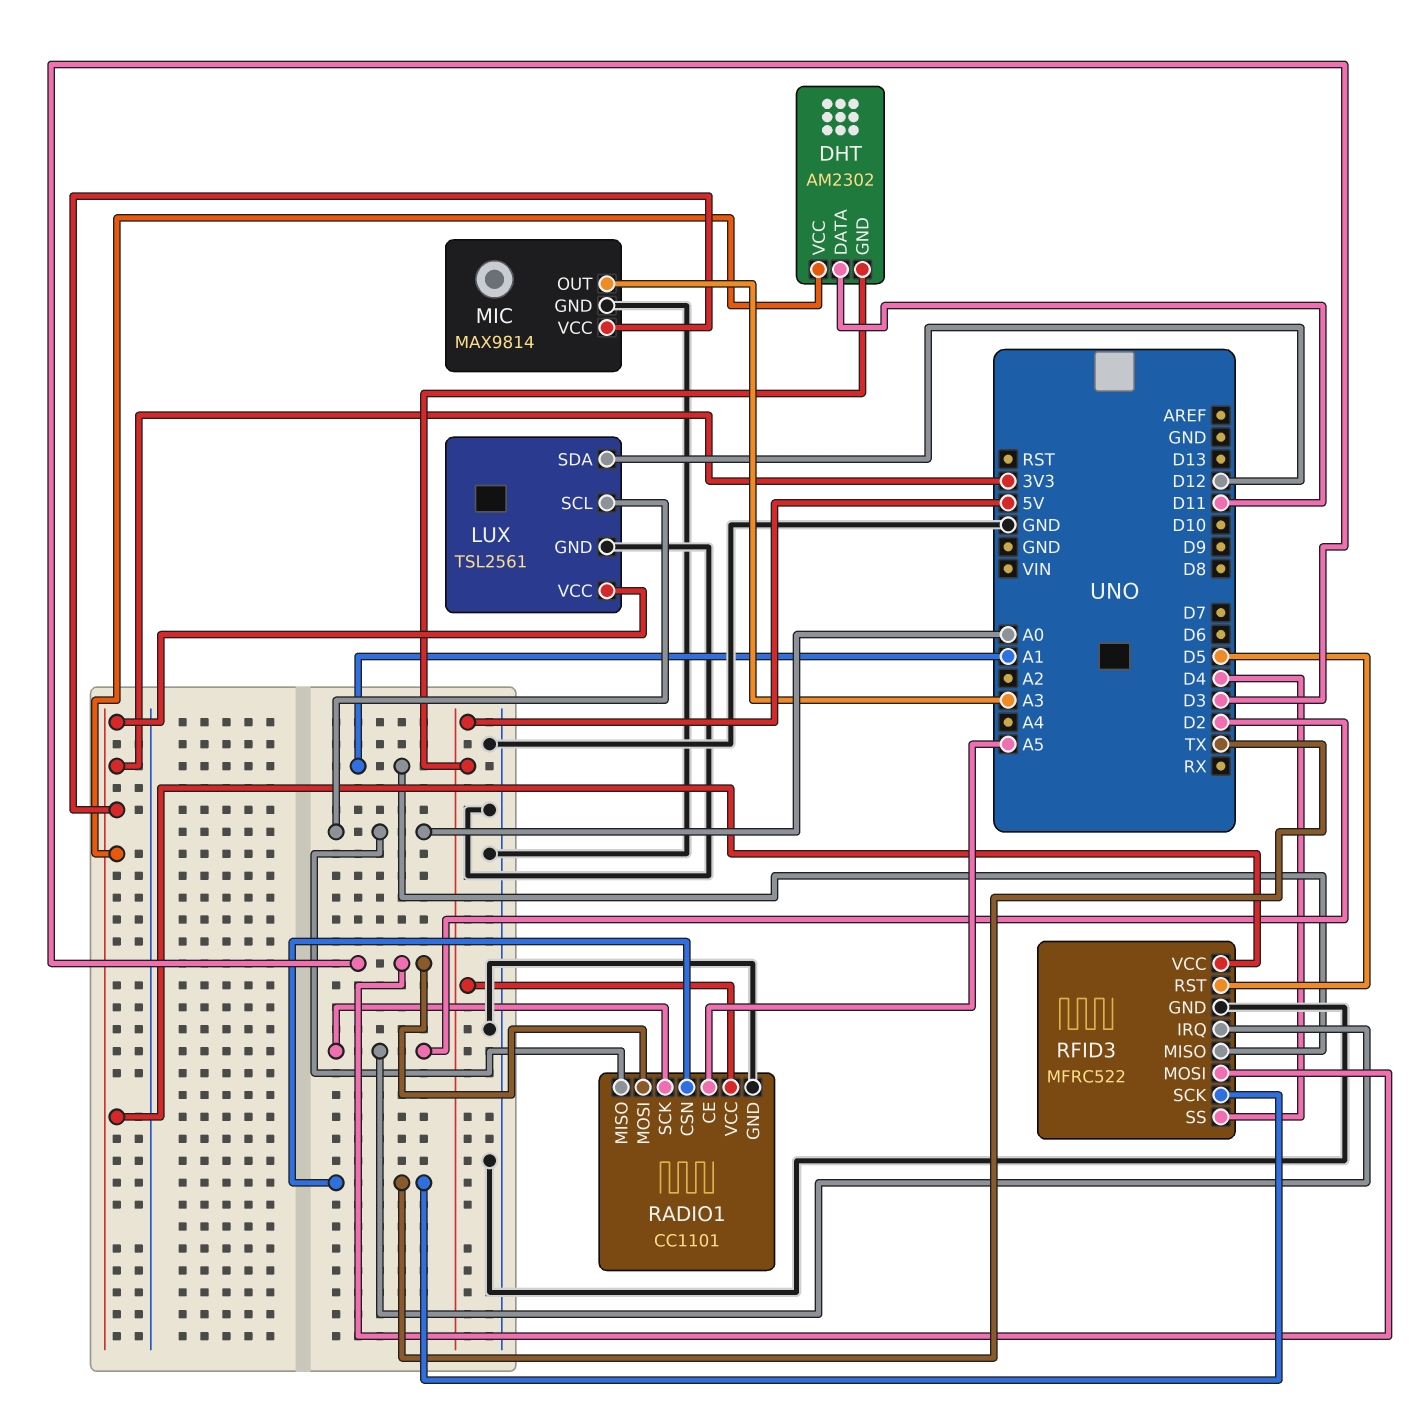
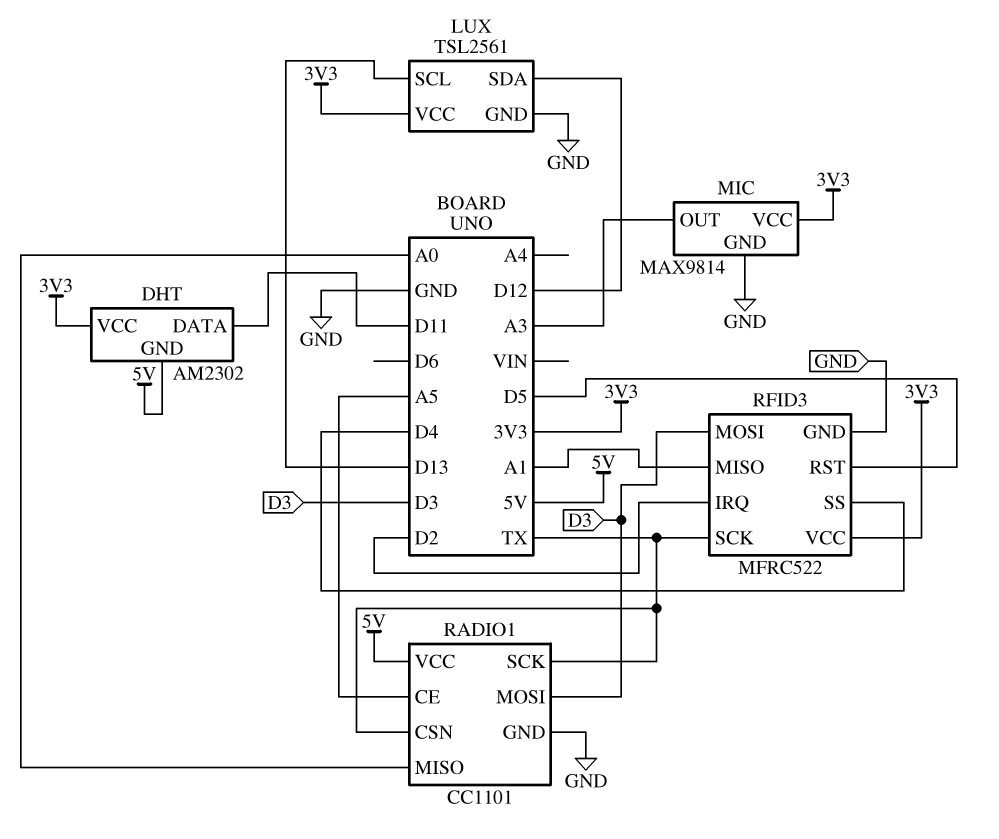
LUX pin SCL: A0 -> D13
RADIO1 pin SCK: D2 -> TX

